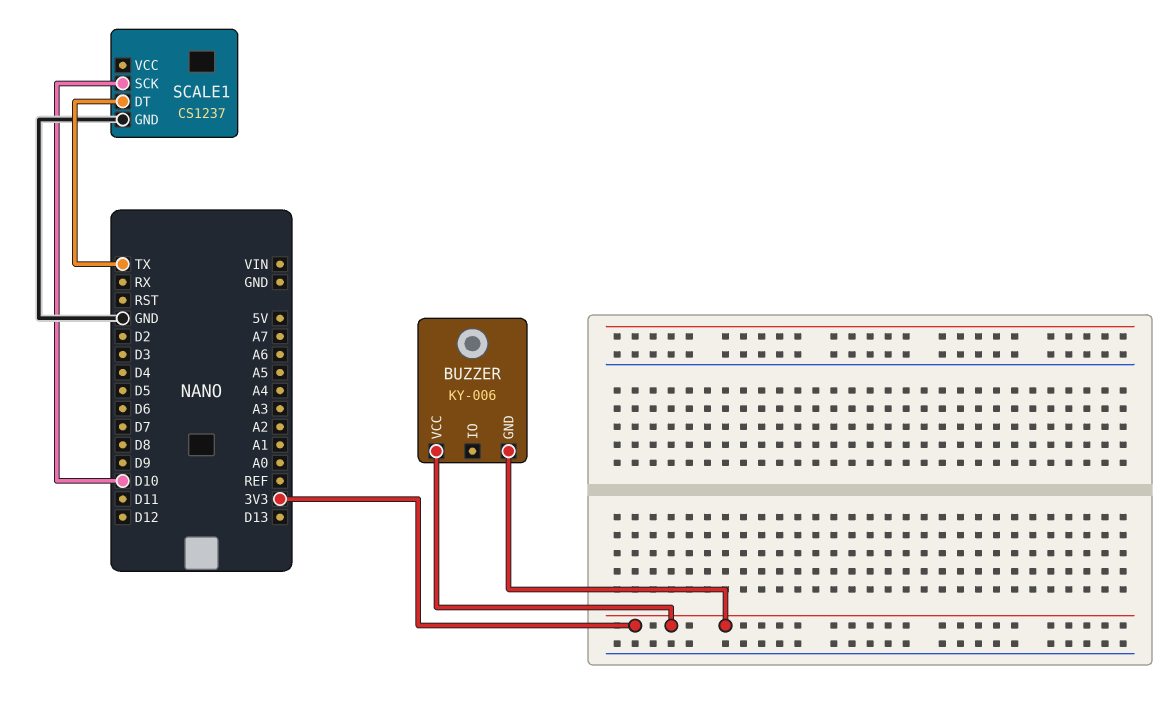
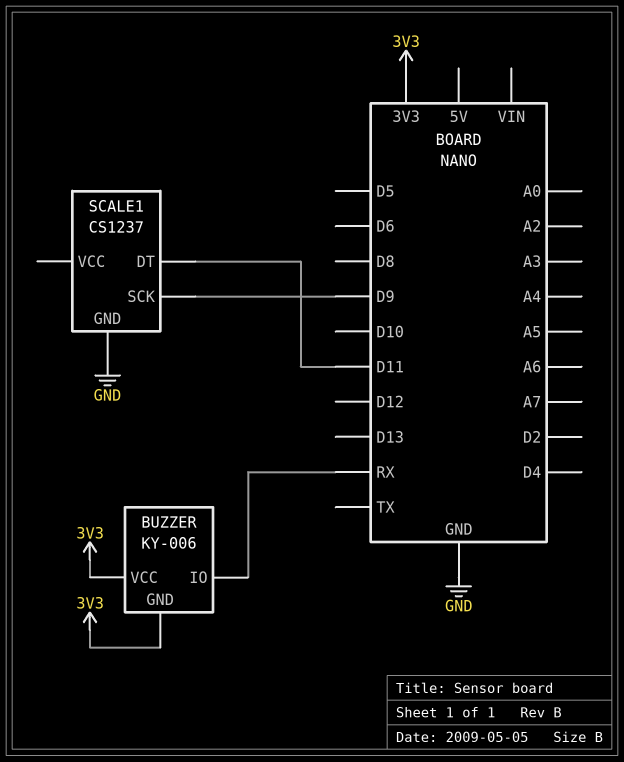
BUZZER pin IO: none -> RX
SCALE1 pin DT: TX -> D11
SCALE1 pin SCK: D10 -> D9

